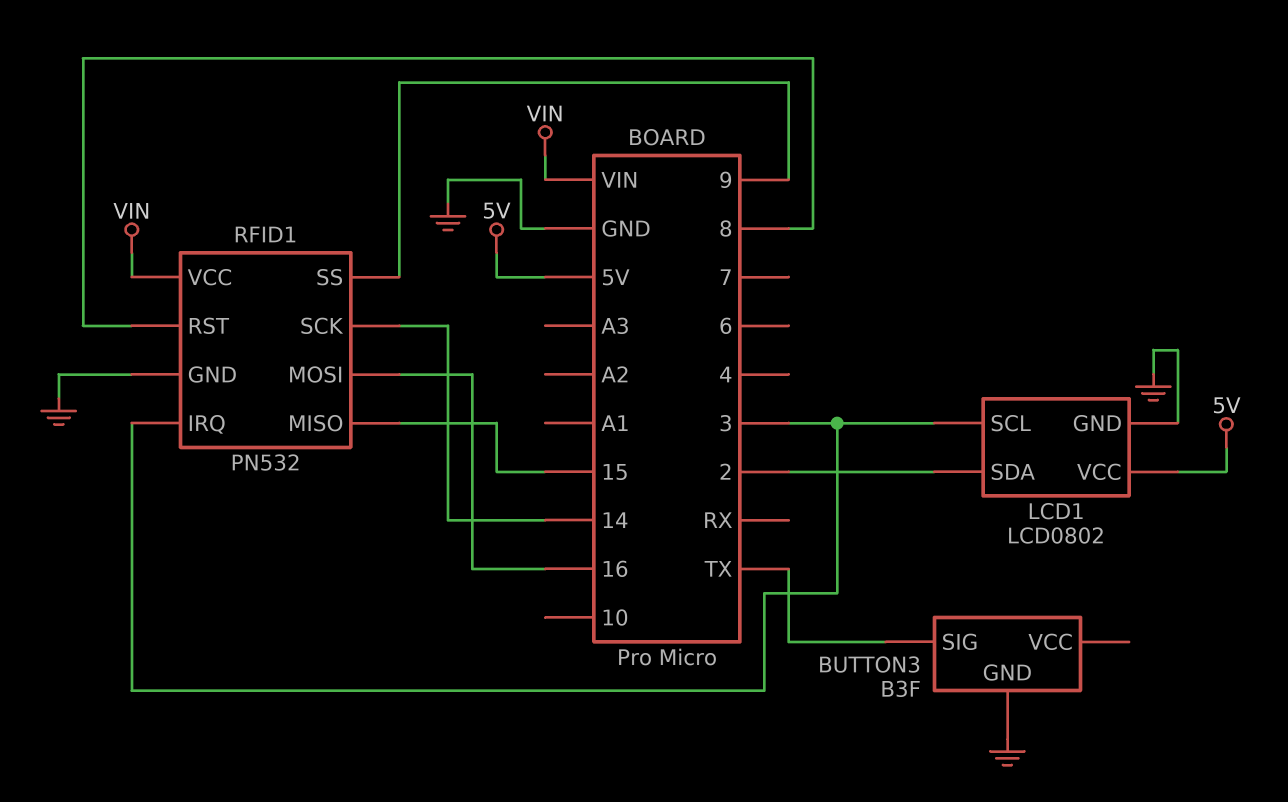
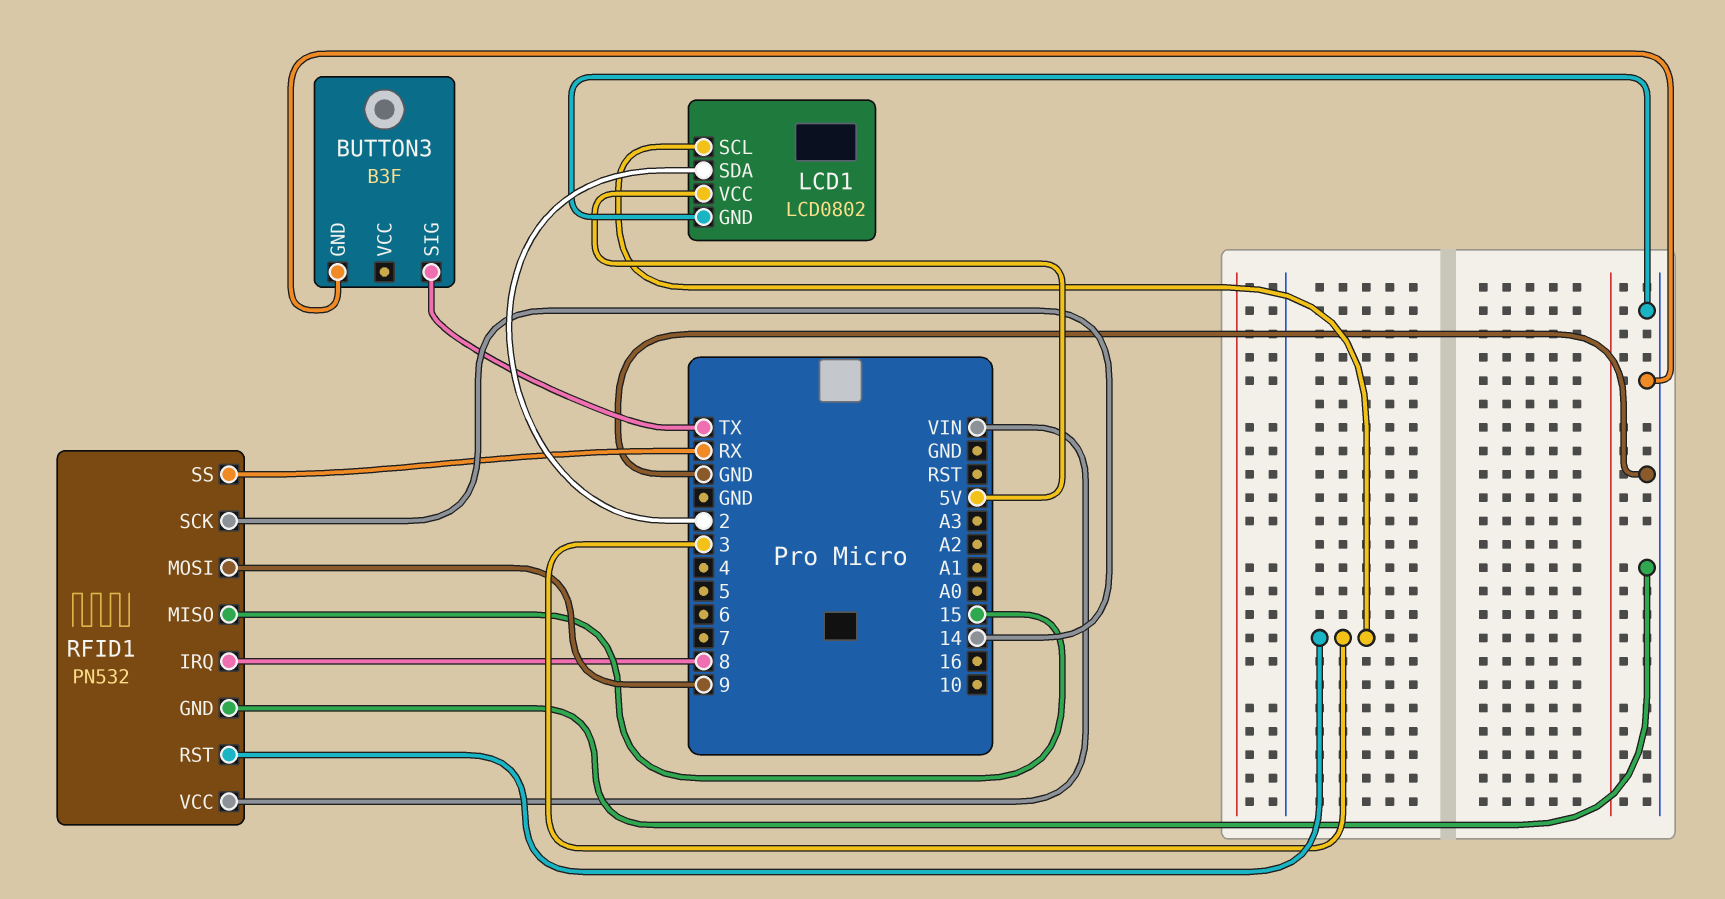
RFID1 pin IRQ: 3 -> 8
RFID1 pin MOSI: 16 -> 9
RFID1 pin RST: 8 -> 3
RFID1 pin SS: 9 -> RX

